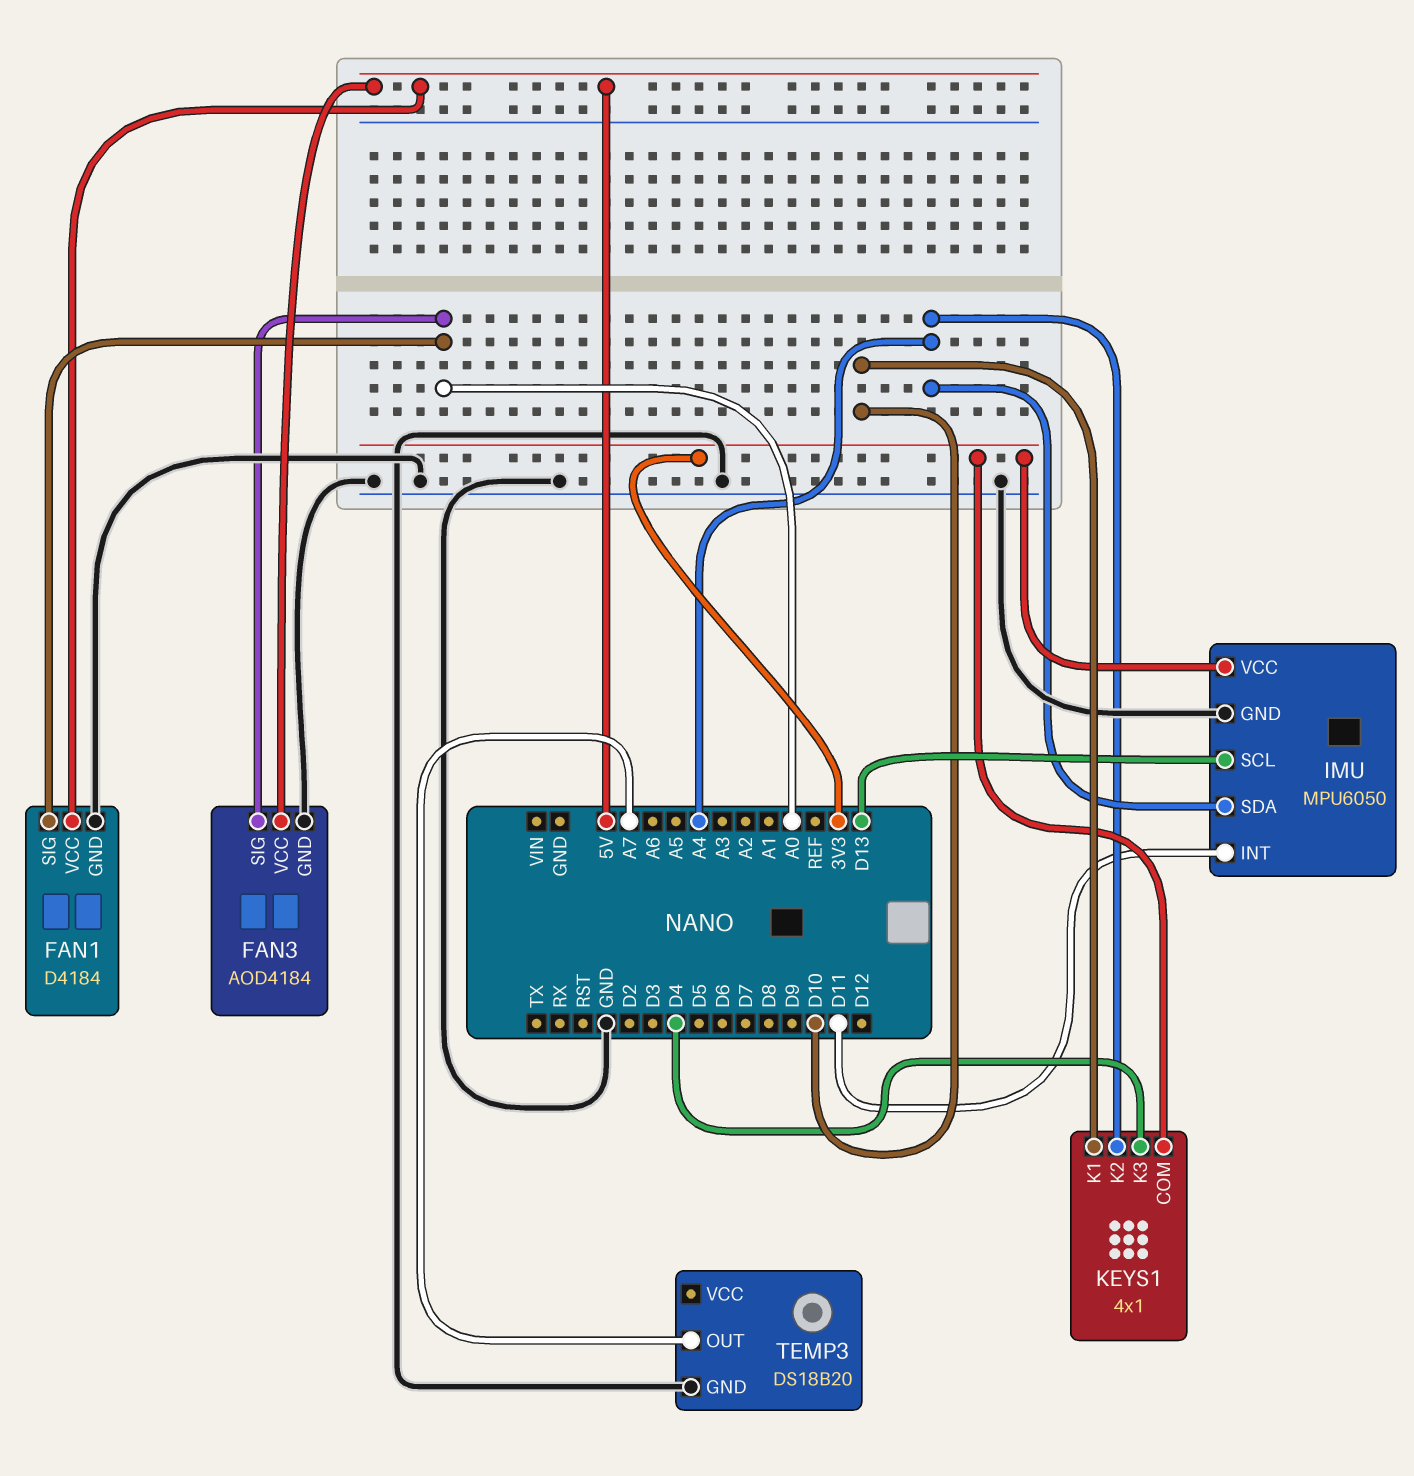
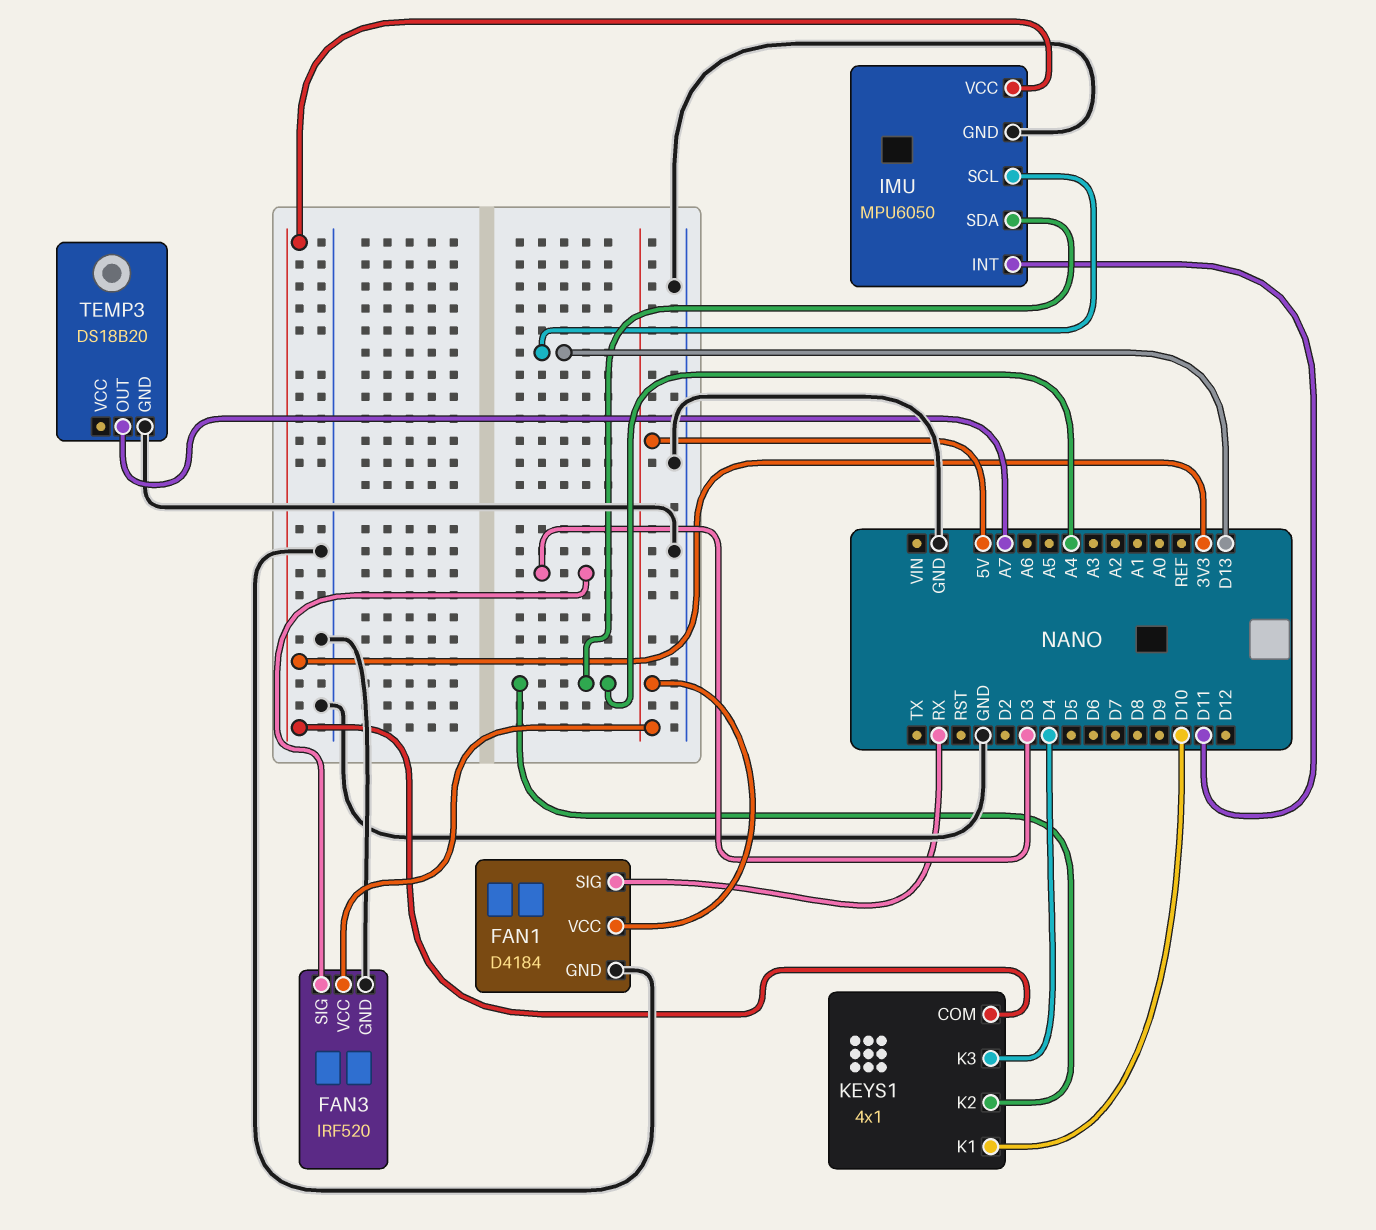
FAN1 pin SIG: A0 -> RX
FAN3: AOD4184 -> IRF520
FAN3 pin SIG: A0 -> D3

